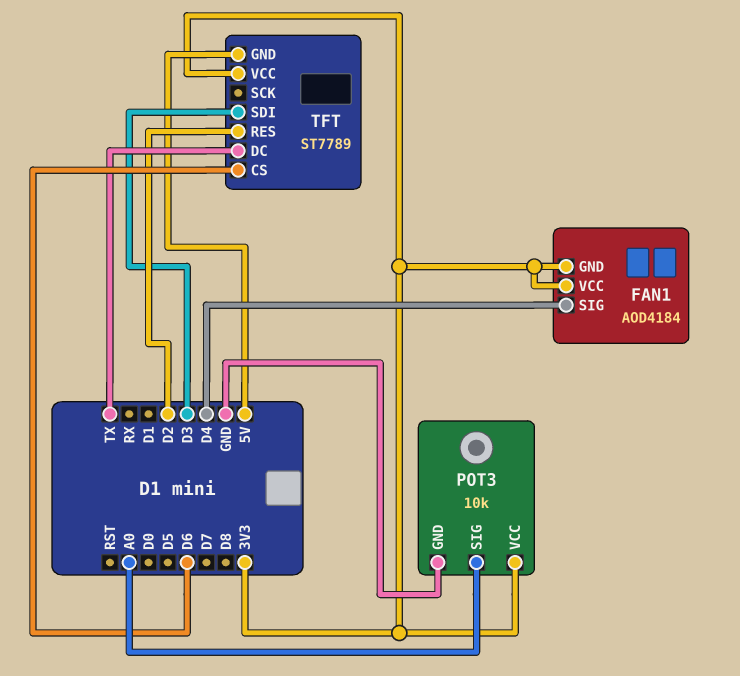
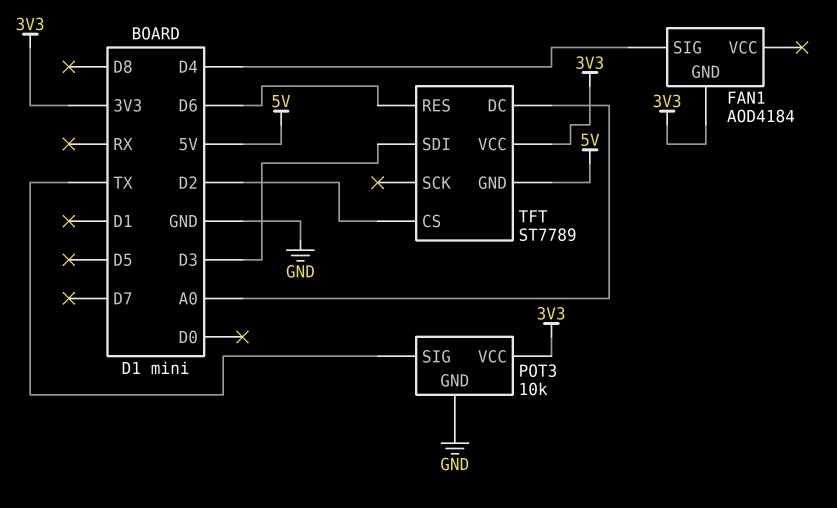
FAN1 pin VCC: 3V3 -> none
POT3 pin SIG: A0 -> TX
TFT pin CS: D6 -> D2
TFT pin DC: TX -> A0
TFT pin RES: D2 -> D6

